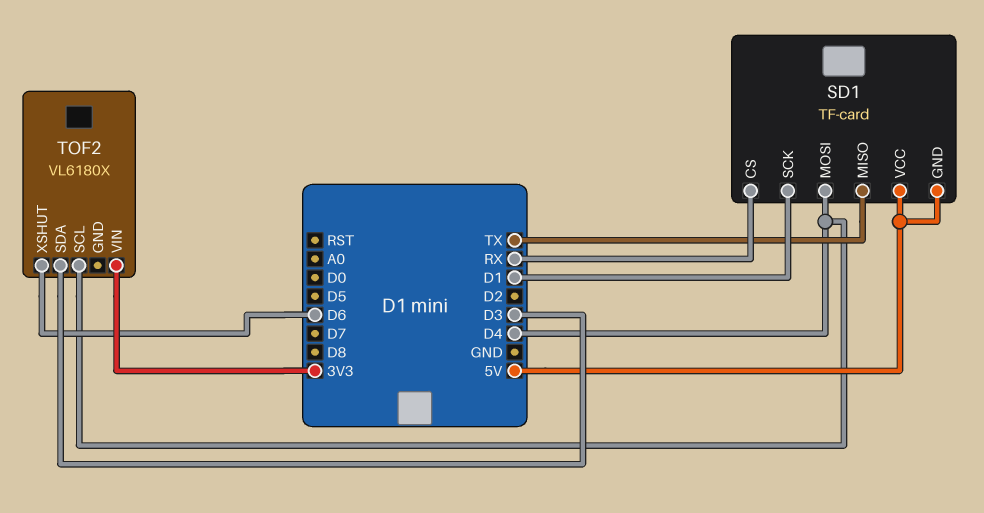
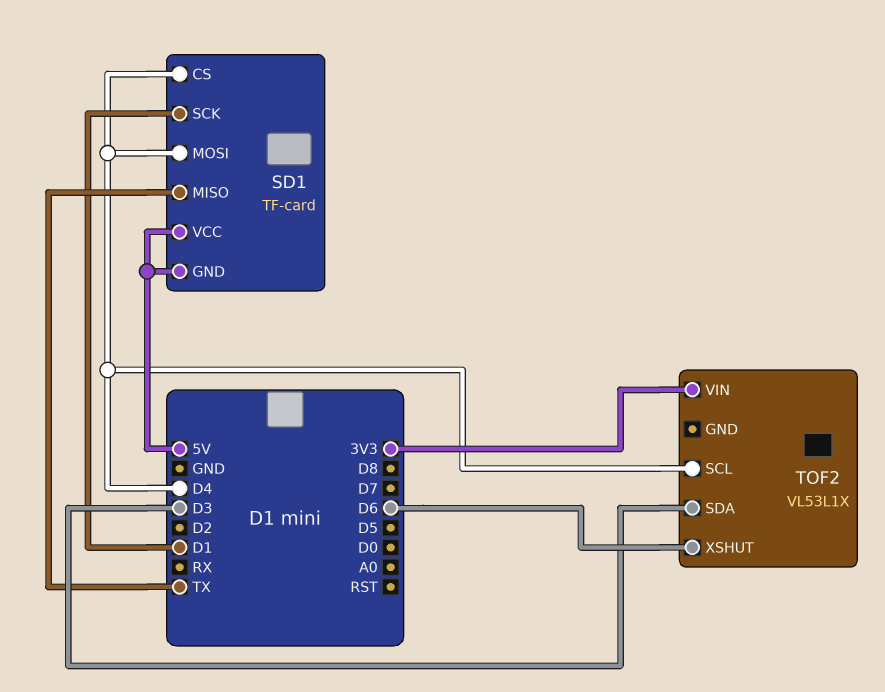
SD1 pin CS: RX -> D4
TOF2: VL6180X -> VL53L1X

